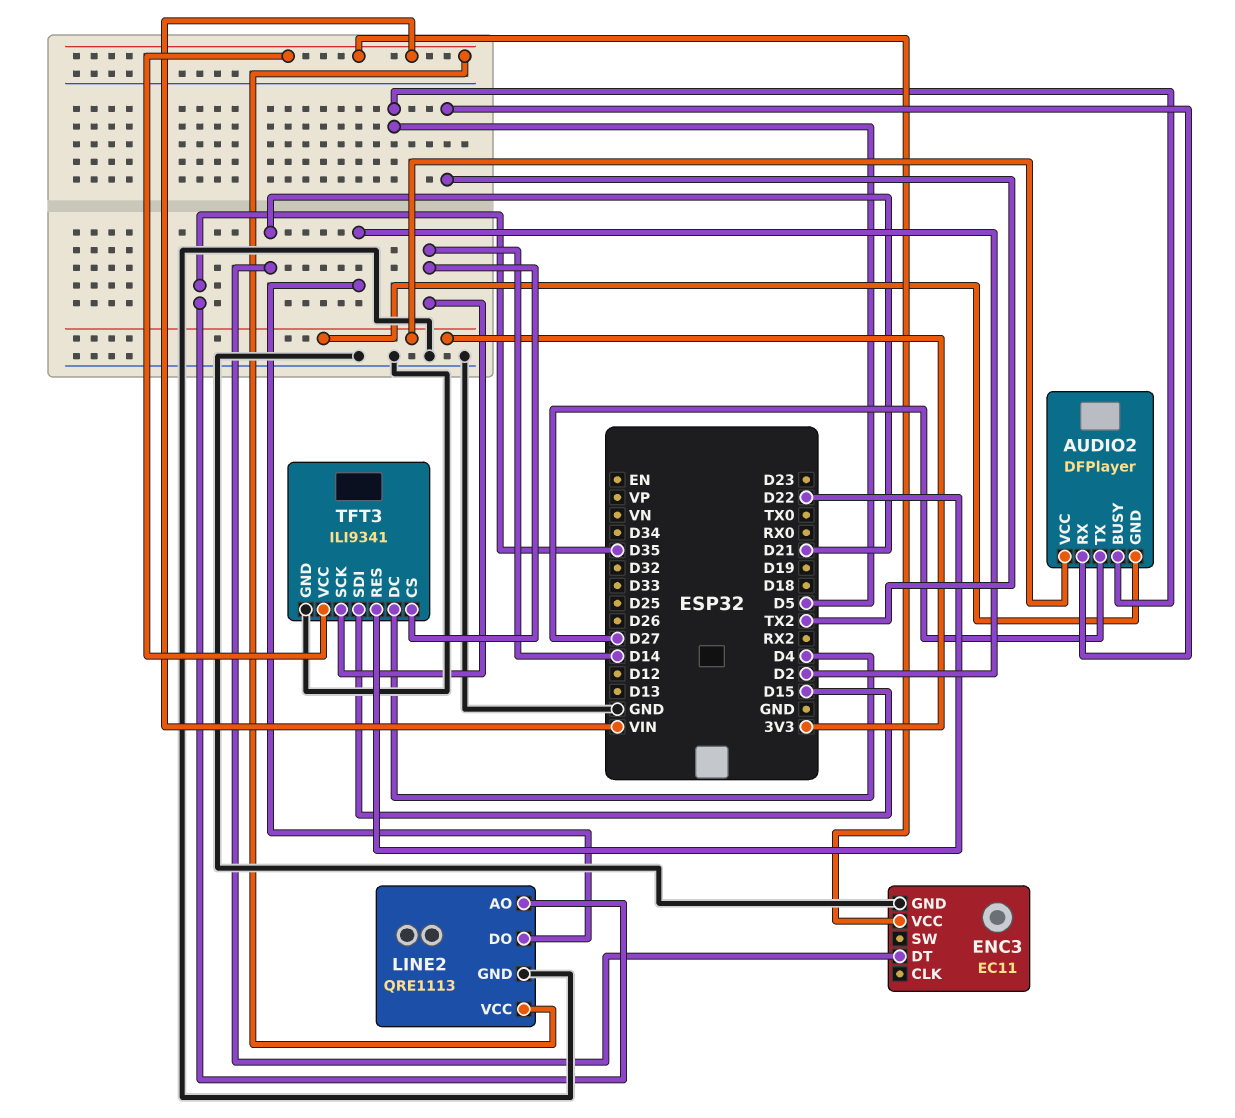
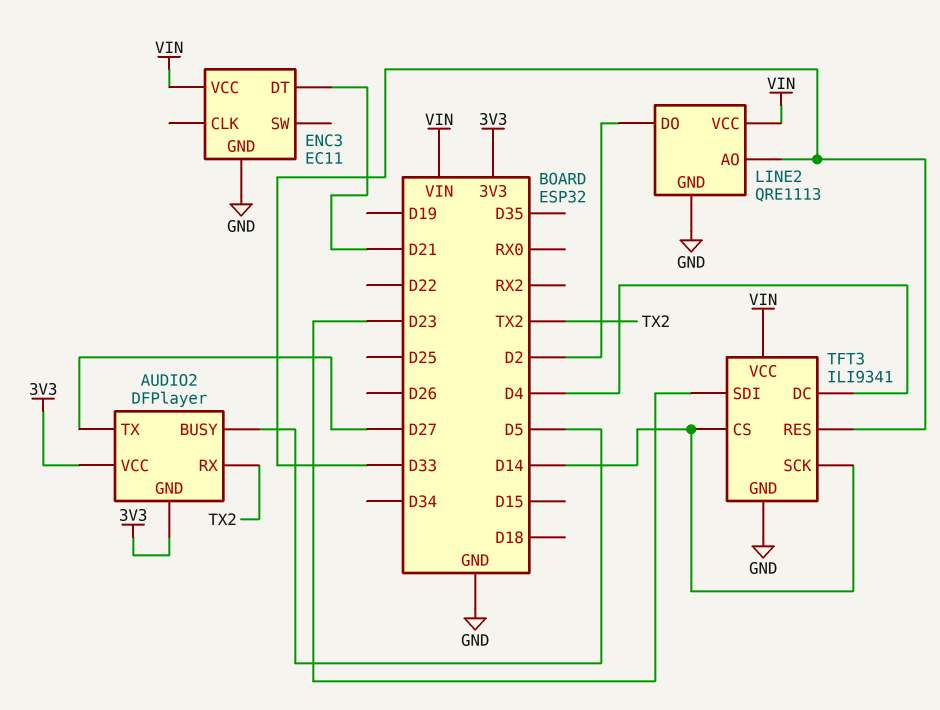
LINE2 pin AO: D35 -> D33
TFT3 pin RES: D22 -> D33
TFT3 pin SDI: D15 -> D23

